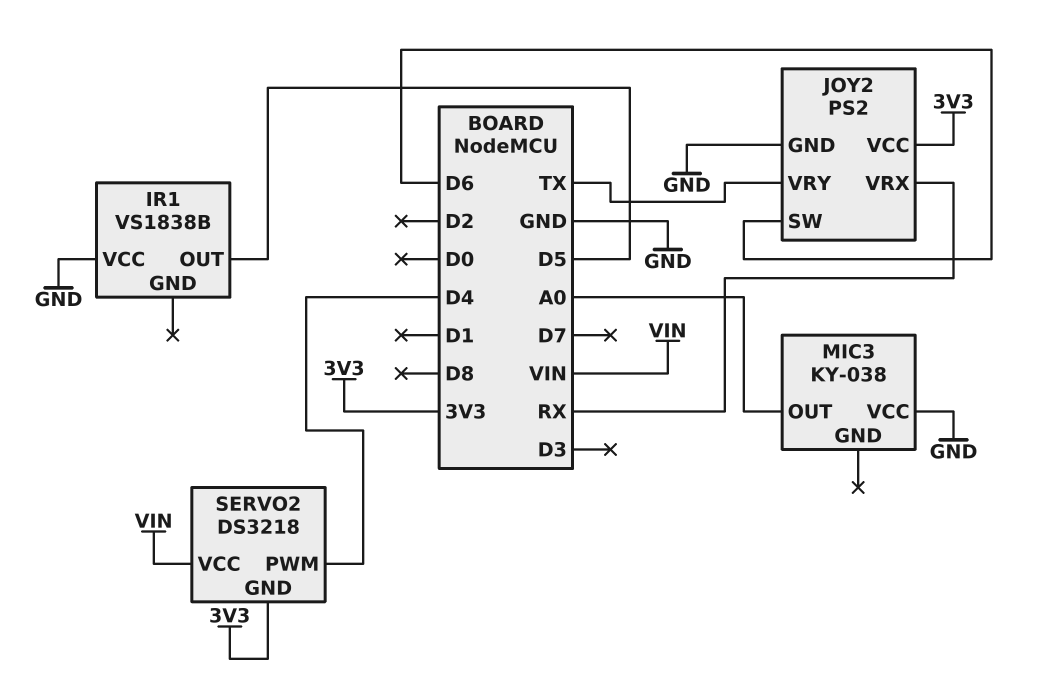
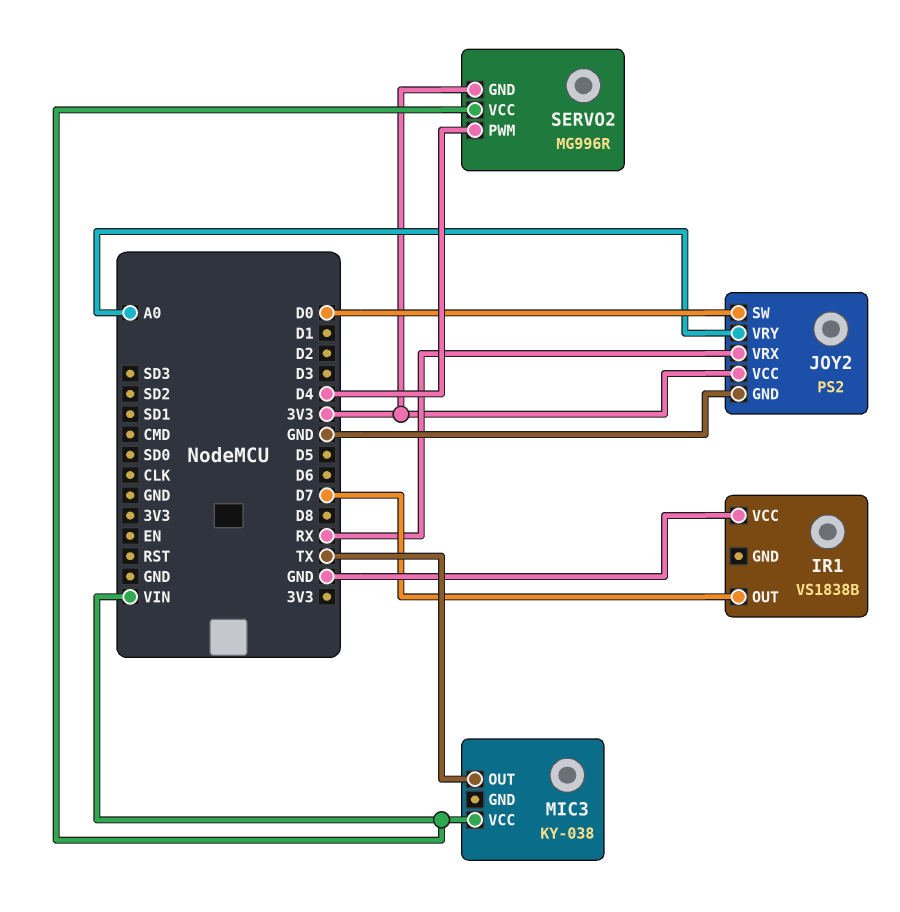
IR1 pin OUT: D5 -> D7
JOY2 pin SW: D6 -> D0
JOY2 pin VRY: TX -> A0
MIC3 pin OUT: A0 -> TX
MIC3 pin VCC: GND -> VIN
SERVO2: DS3218 -> MG996R

